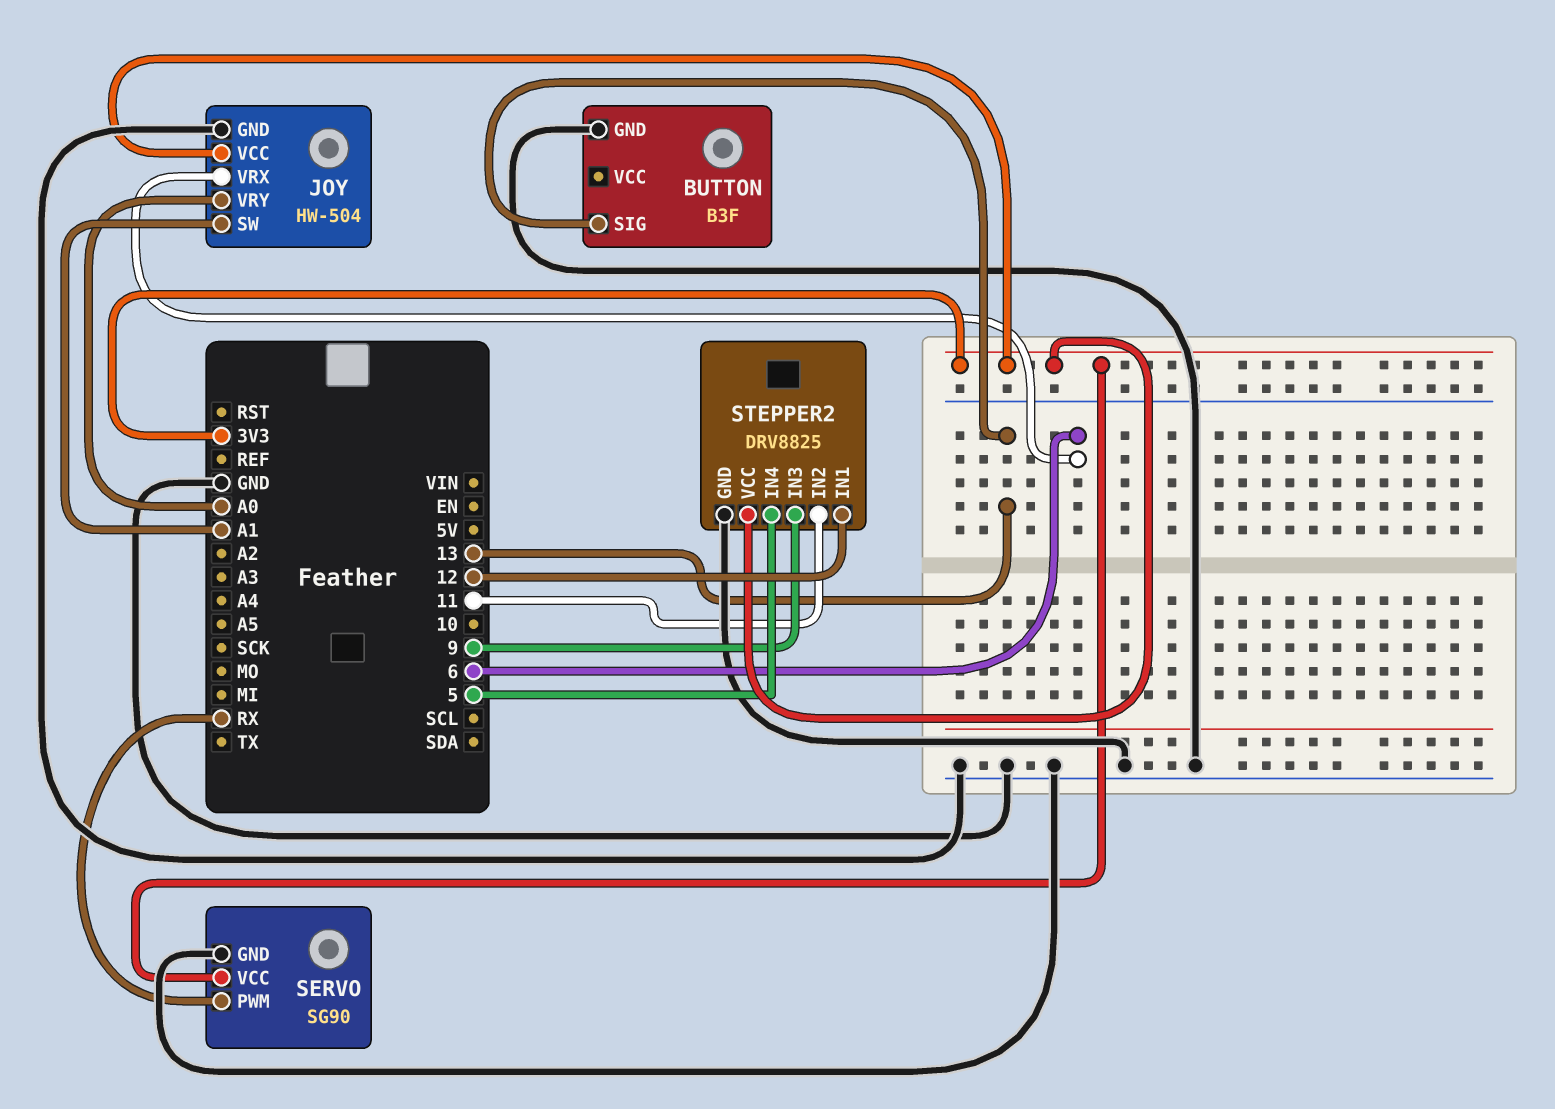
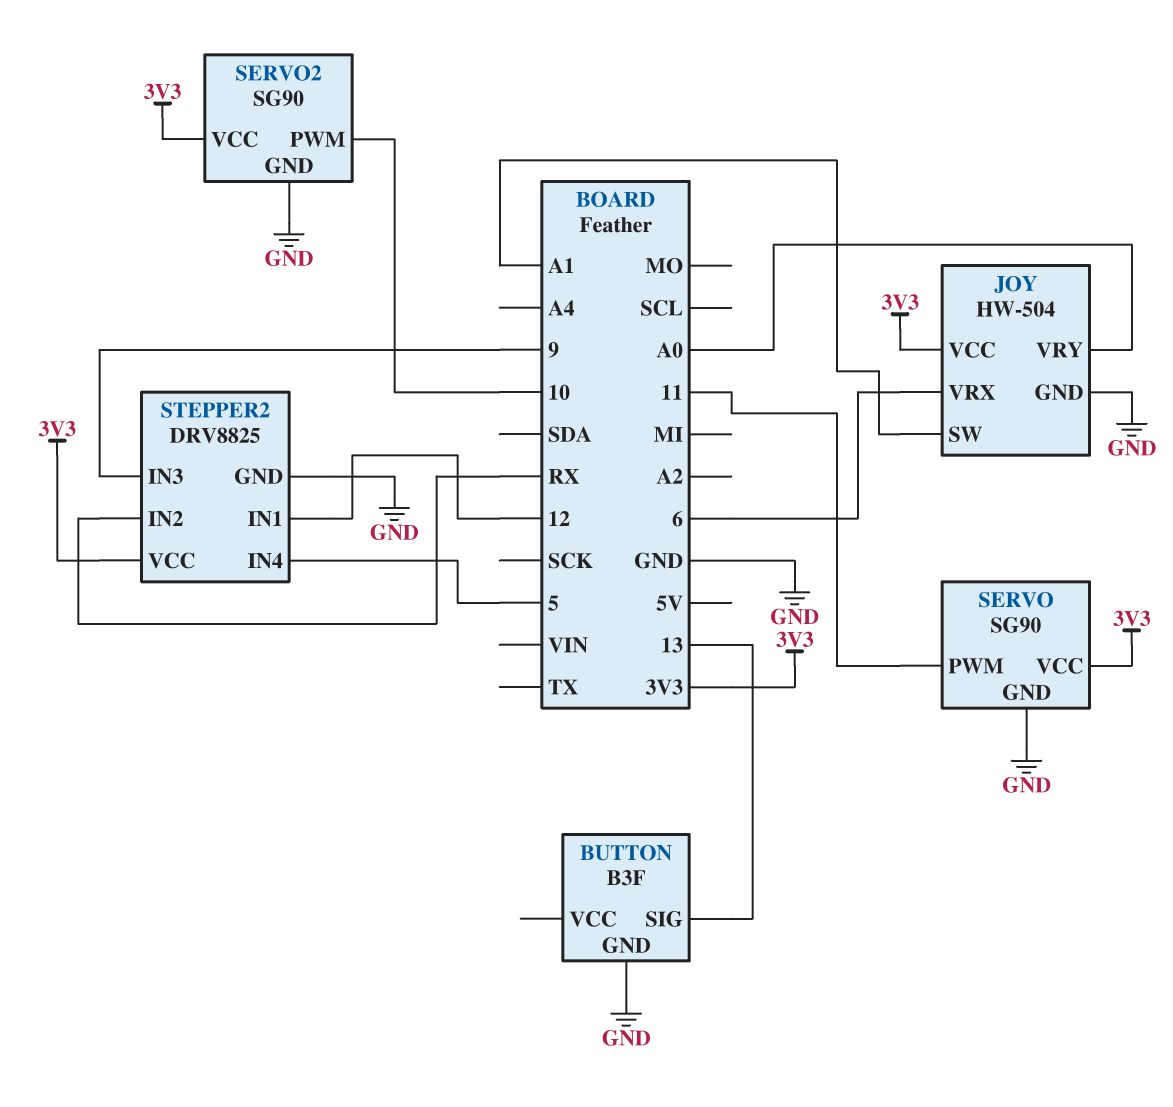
SERVO pin PWM: RX -> 11
SERVO2: none -> SG90
SERVO2 pin GND: none -> GND
SERVO2 pin PWM: none -> 10
SERVO2 pin VCC: none -> 3V3
STEPPER2 pin IN2: 11 -> RX

